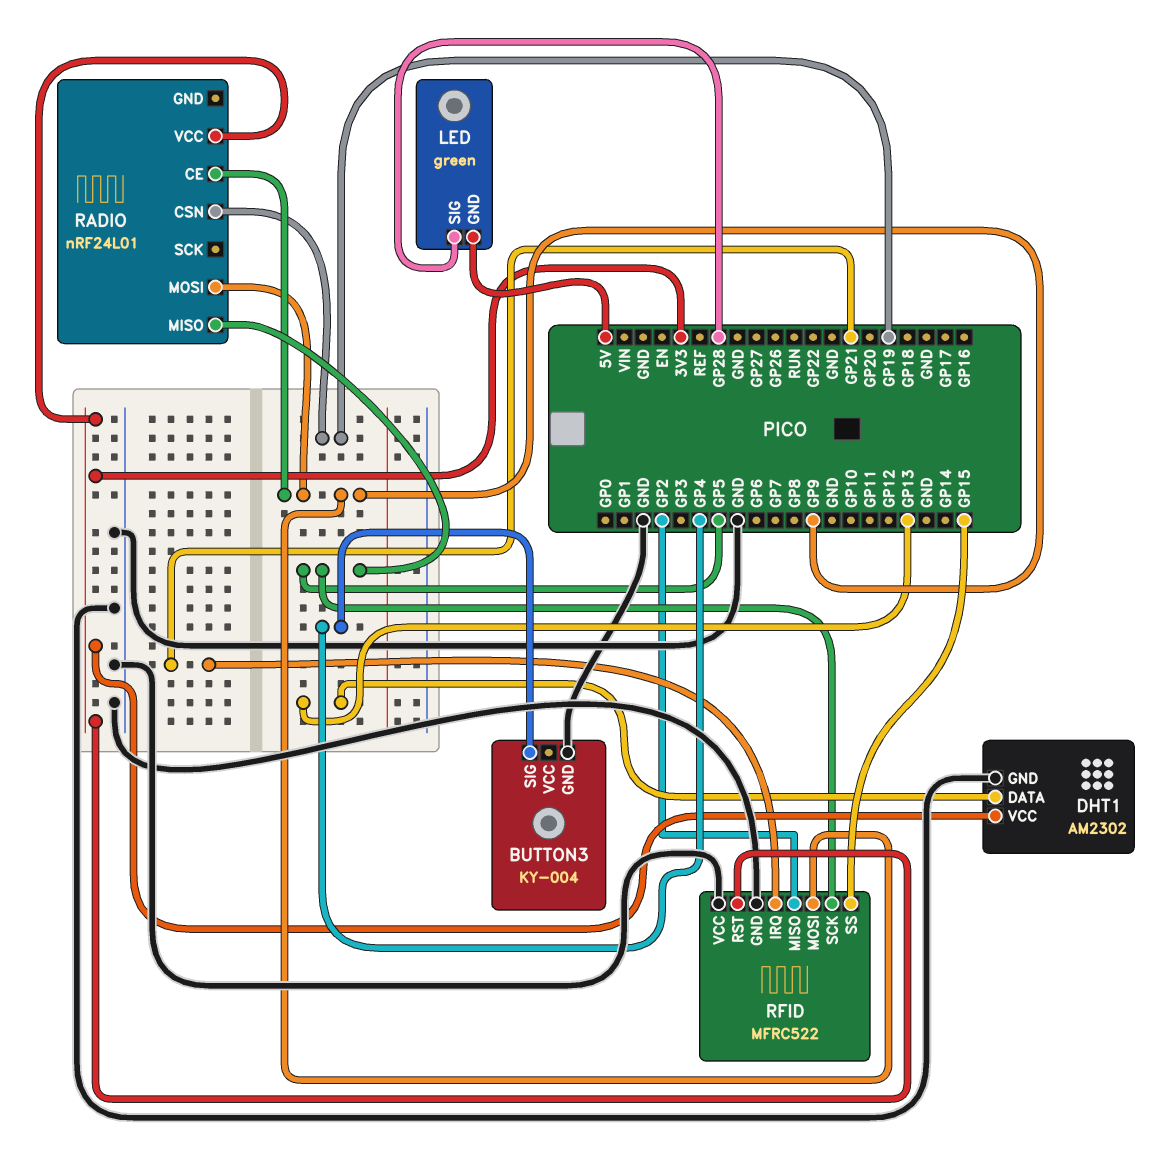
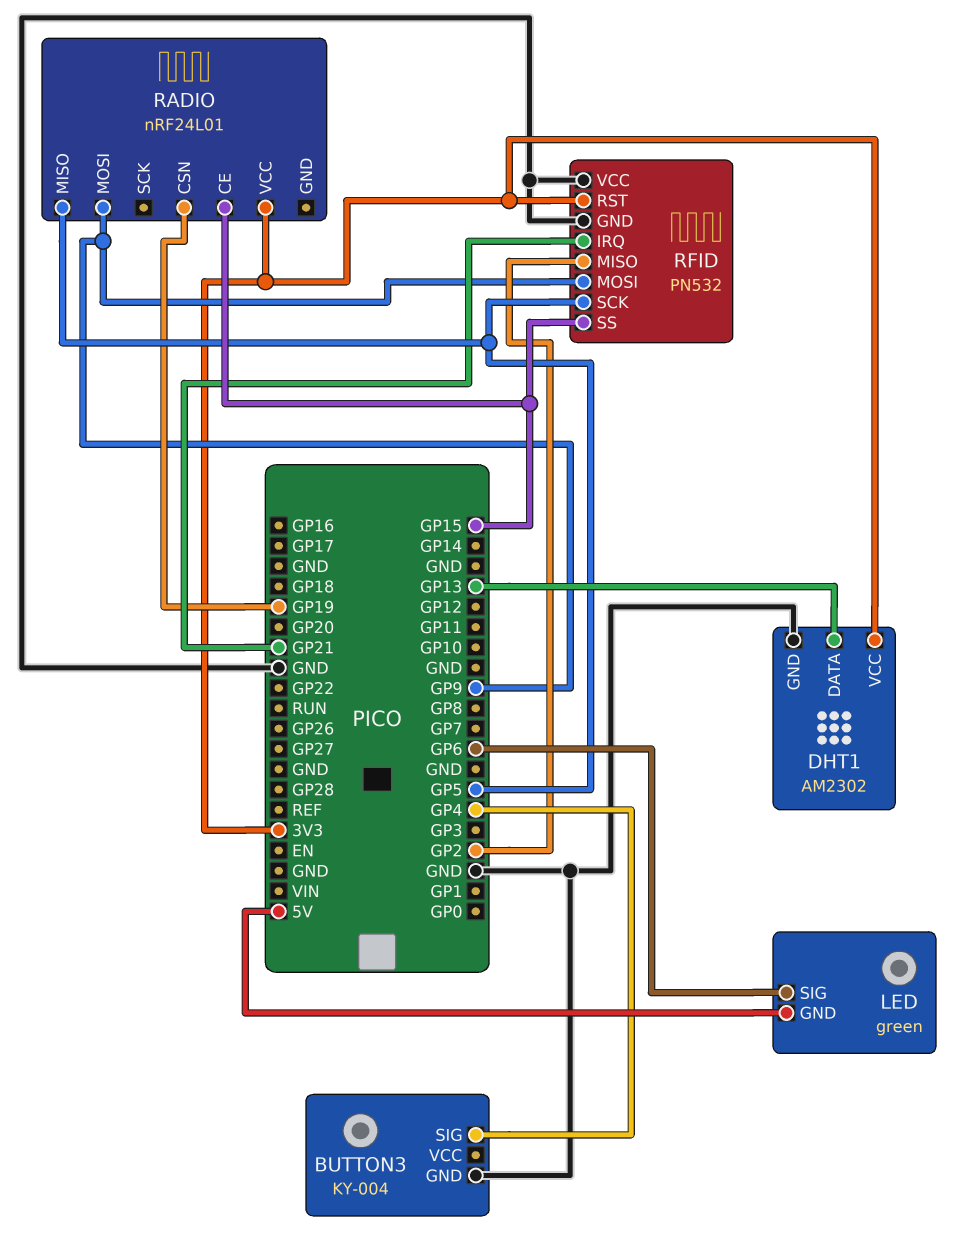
LED pin SIG: GP28 -> GP6
RADIO pin CE: GP9 -> GP15
RFID: MFRC522 -> PN532

